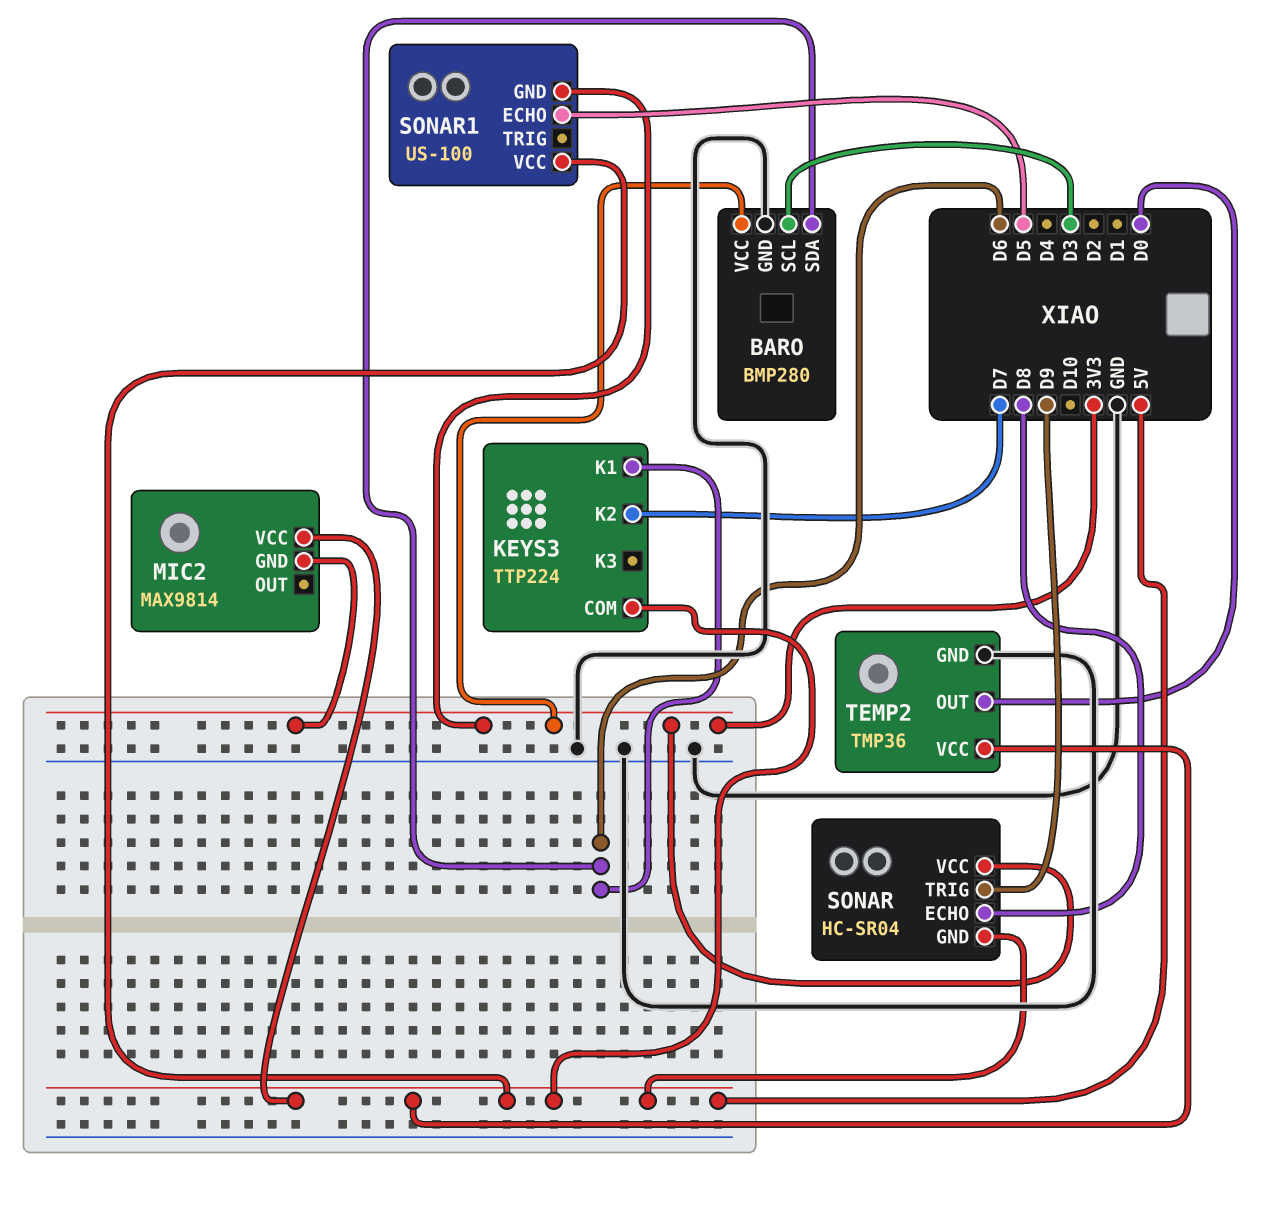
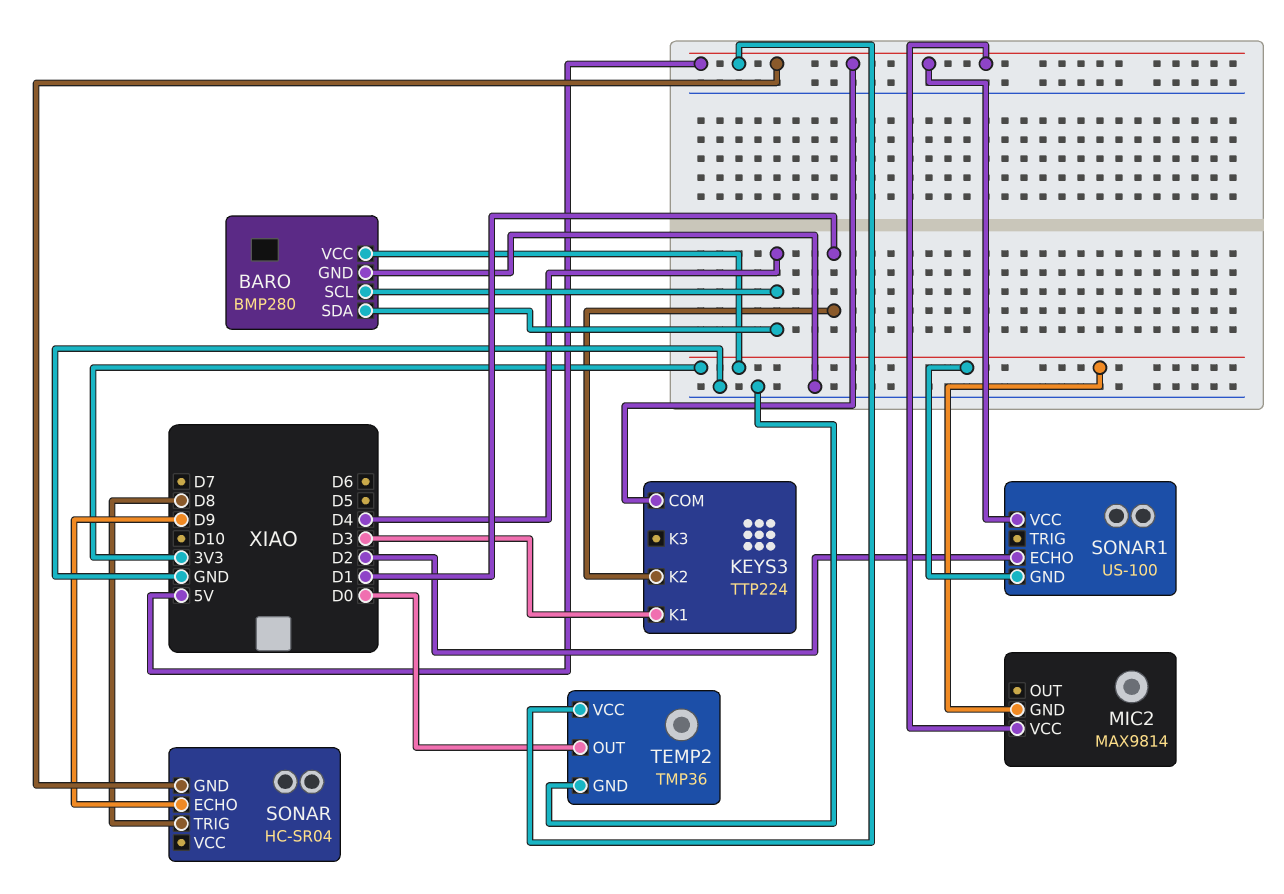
BARO pin SCL: D3 -> D4
BARO pin SDA: D6 -> D4
KEYS3 pin K1: D6 -> D3
KEYS3 pin K2: D7 -> D1
SONAR pin ECHO: D8 -> D9
SONAR pin TRIG: D9 -> D8
SONAR pin VCC: 3V3 -> none
SONAR1 pin ECHO: D5 -> D2

